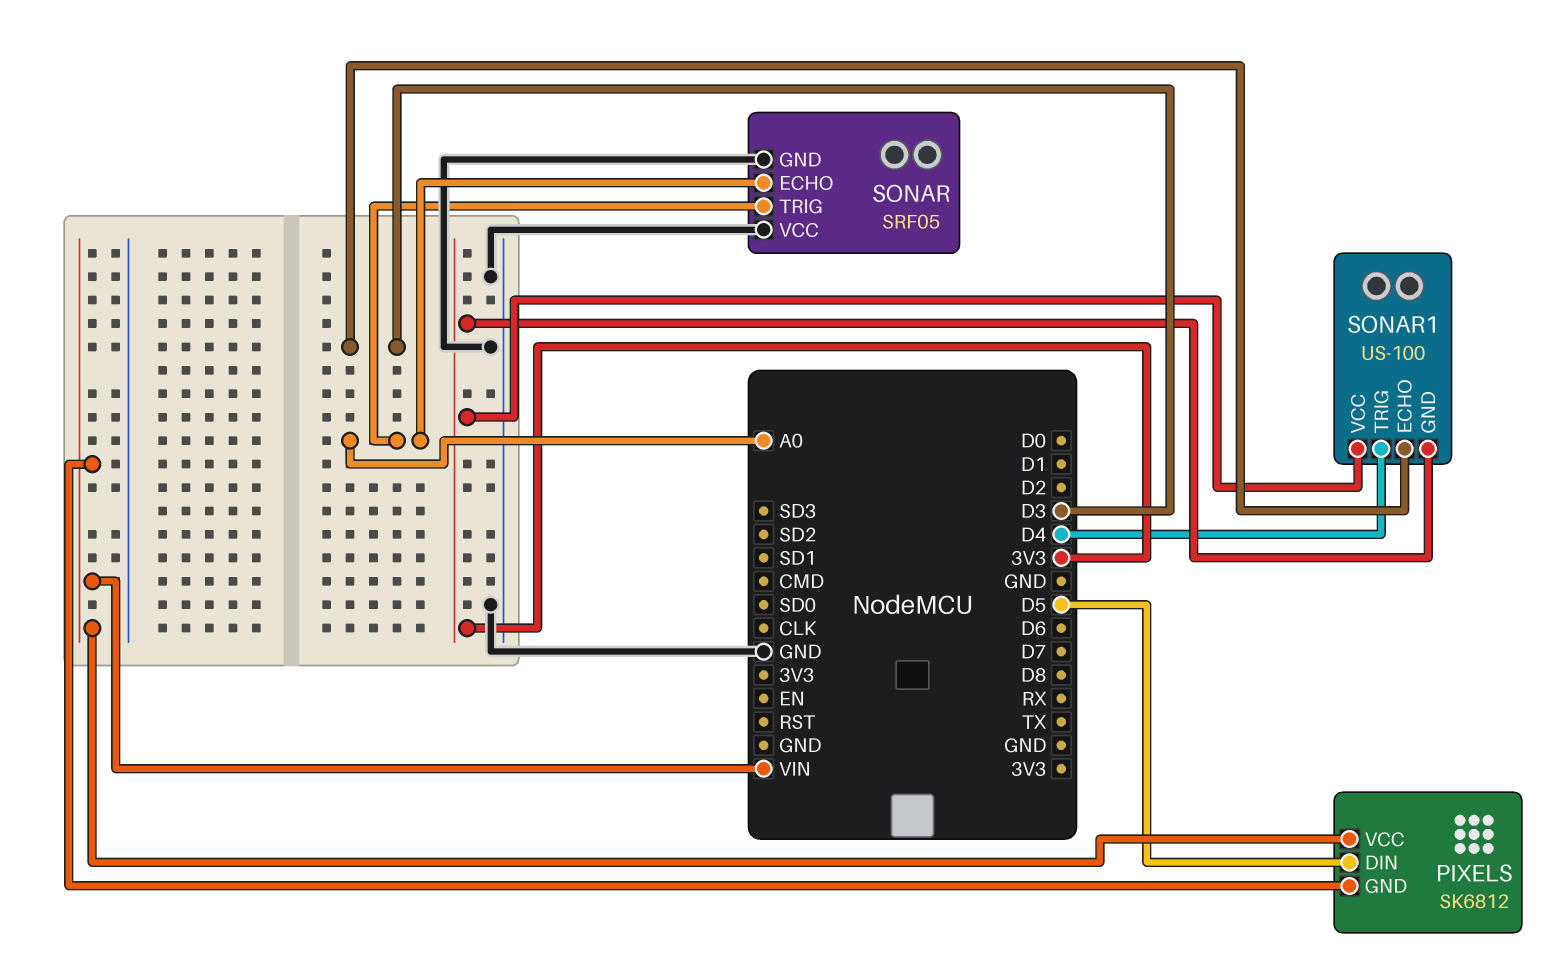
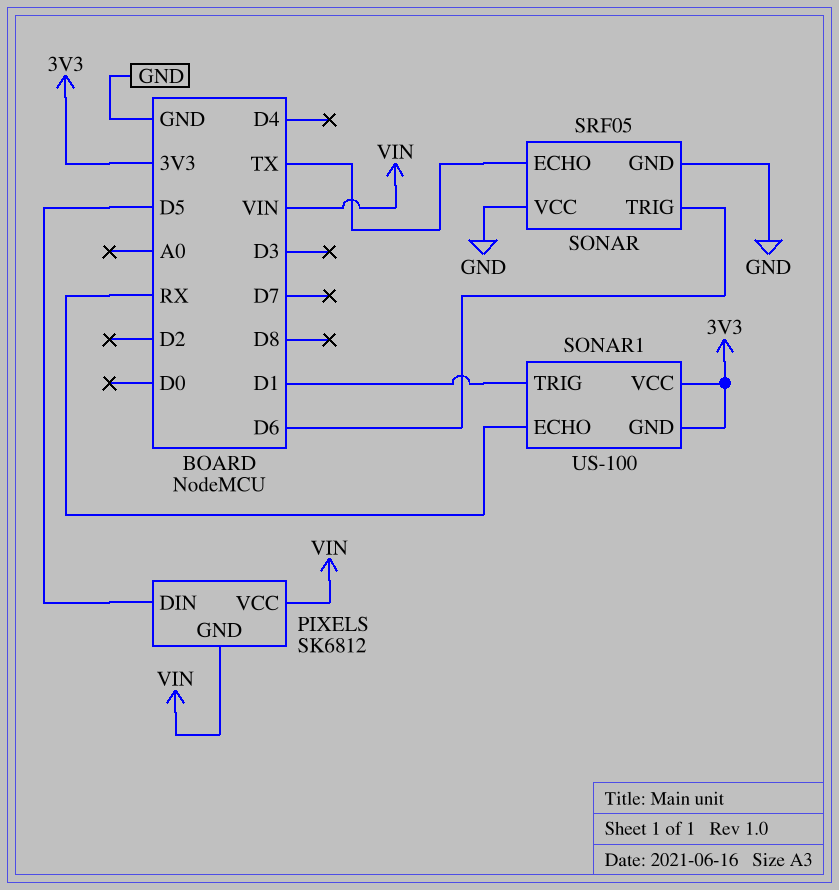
SONAR pin ECHO: A0 -> TX
SONAR pin TRIG: A0 -> D6
SONAR1 pin ECHO: D3 -> RX
SONAR1 pin TRIG: D4 -> D1

